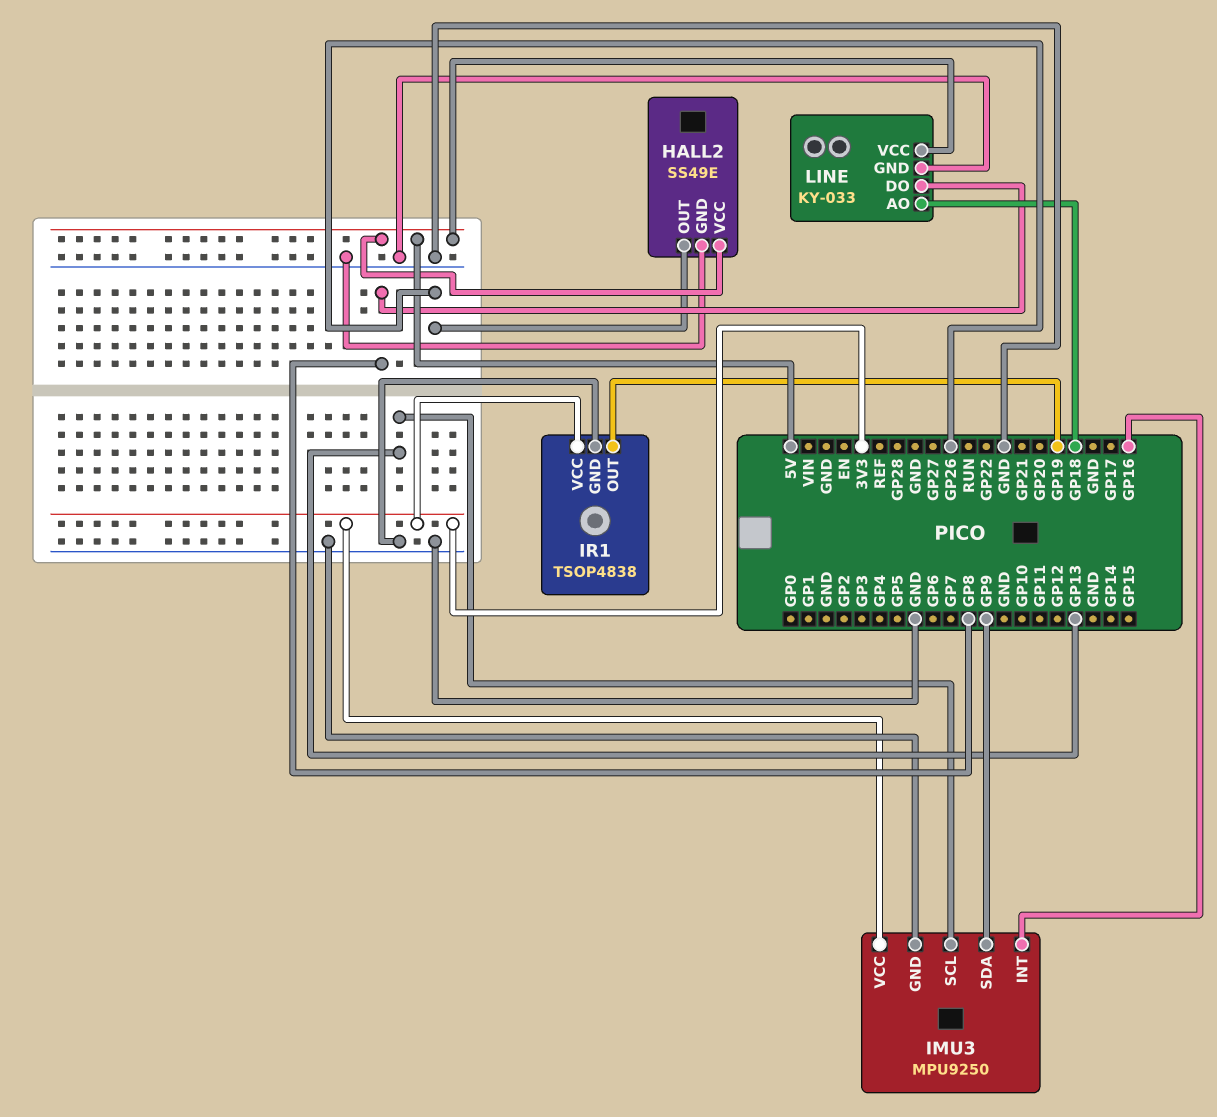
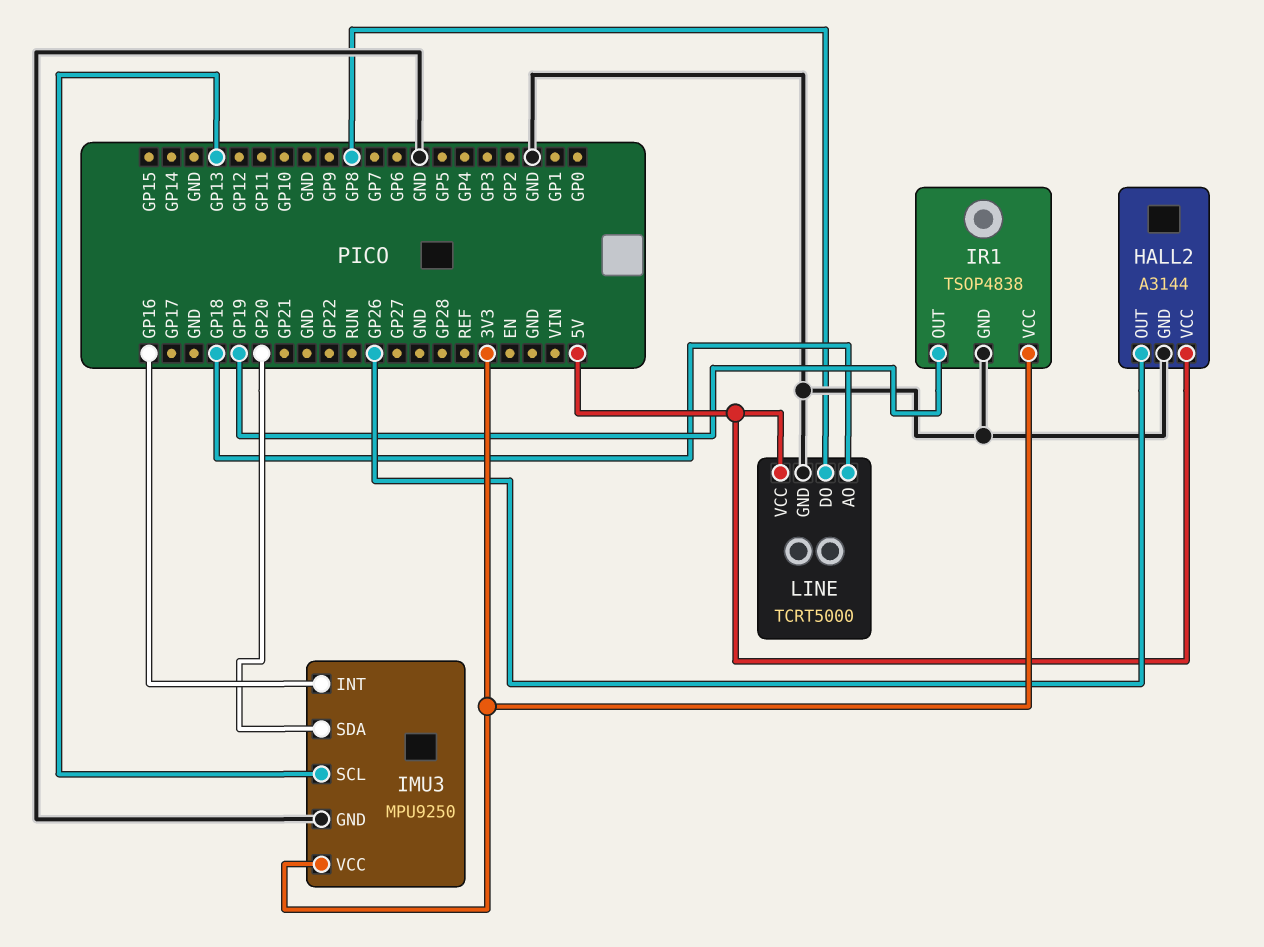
HALL2: SS49E -> A3144
IMU3 pin SDA: GP9 -> GP20
LINE: KY-033 -> TCRT5000

